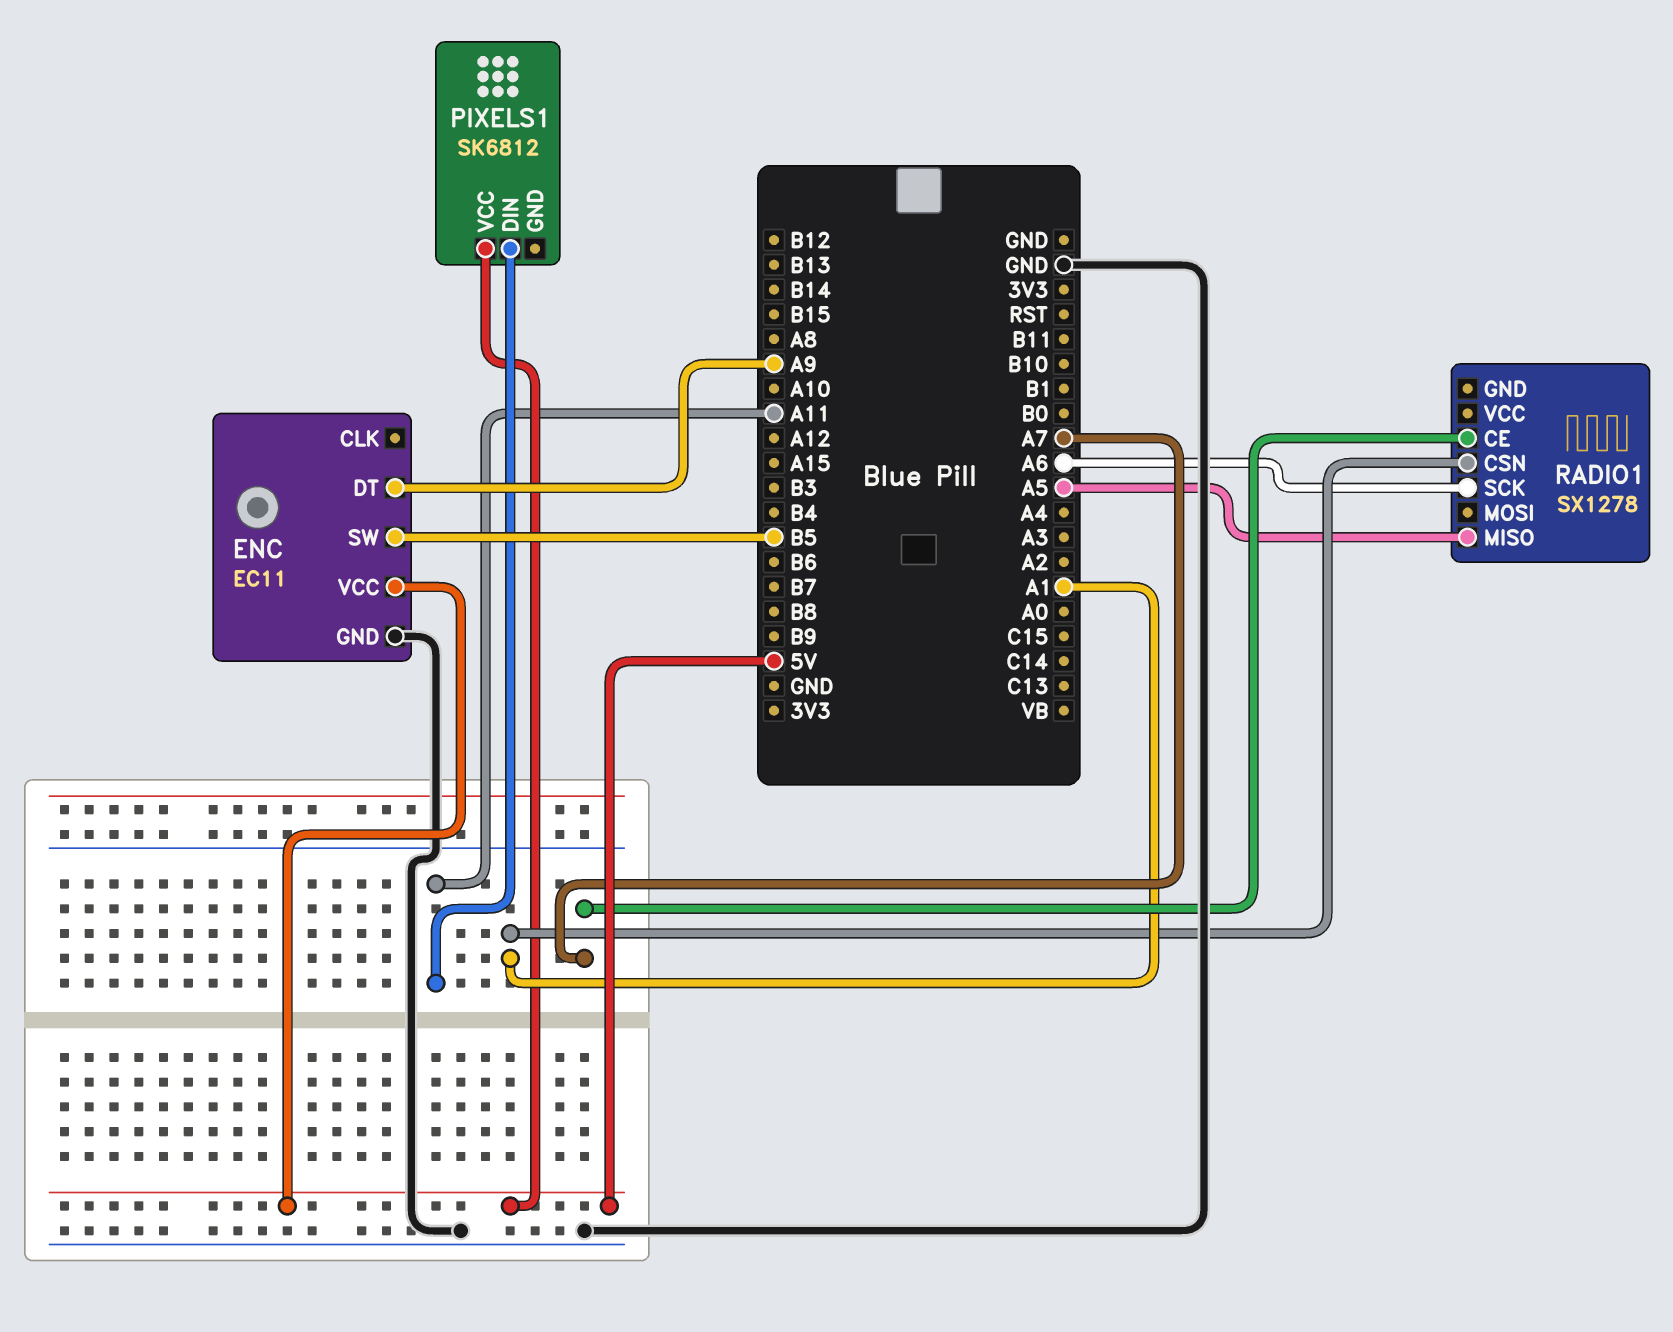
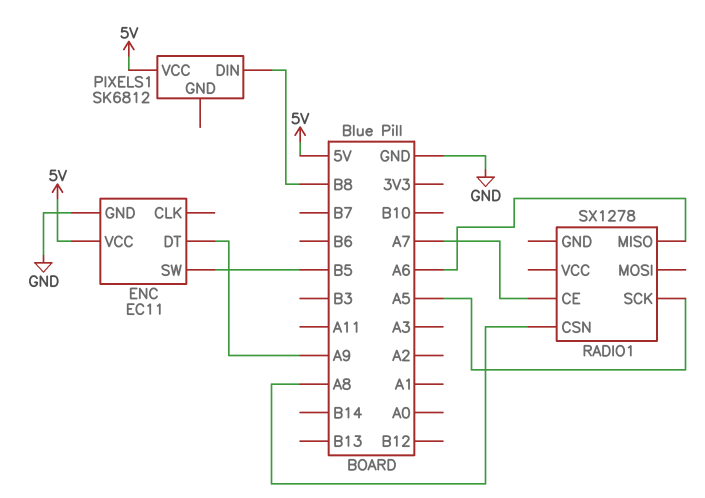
PIXELS1 pin DIN: A11 -> B8
RADIO1 pin CSN: A1 -> A8
RADIO1 pin MISO: A5 -> A6
RADIO1 pin SCK: A6 -> A5

